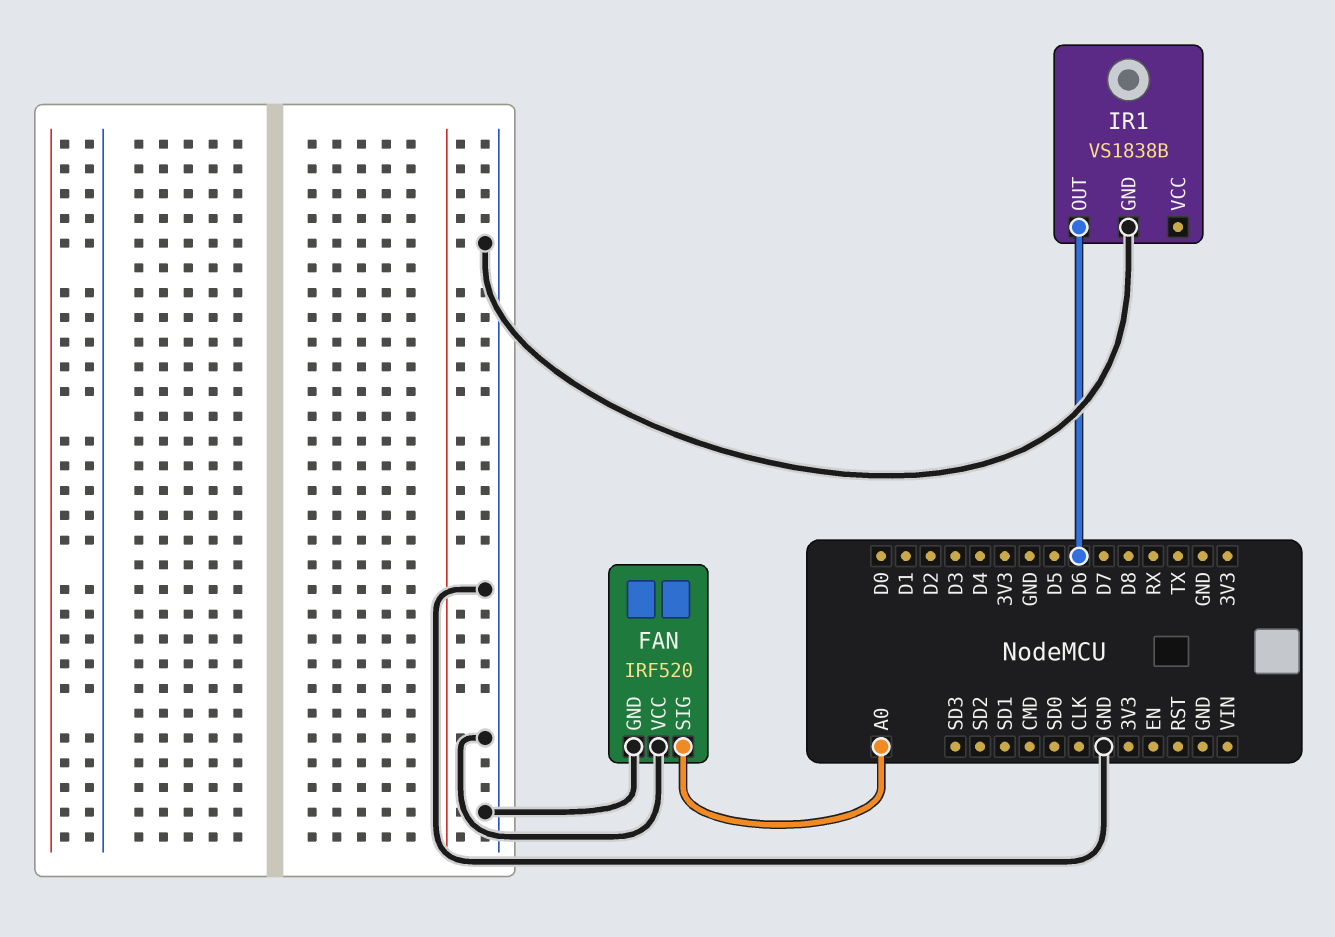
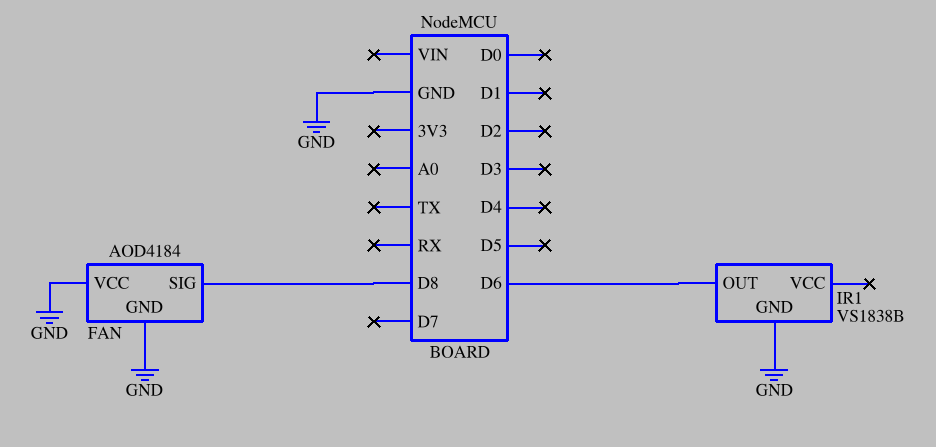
FAN: IRF520 -> AOD4184
FAN pin SIG: A0 -> D8

